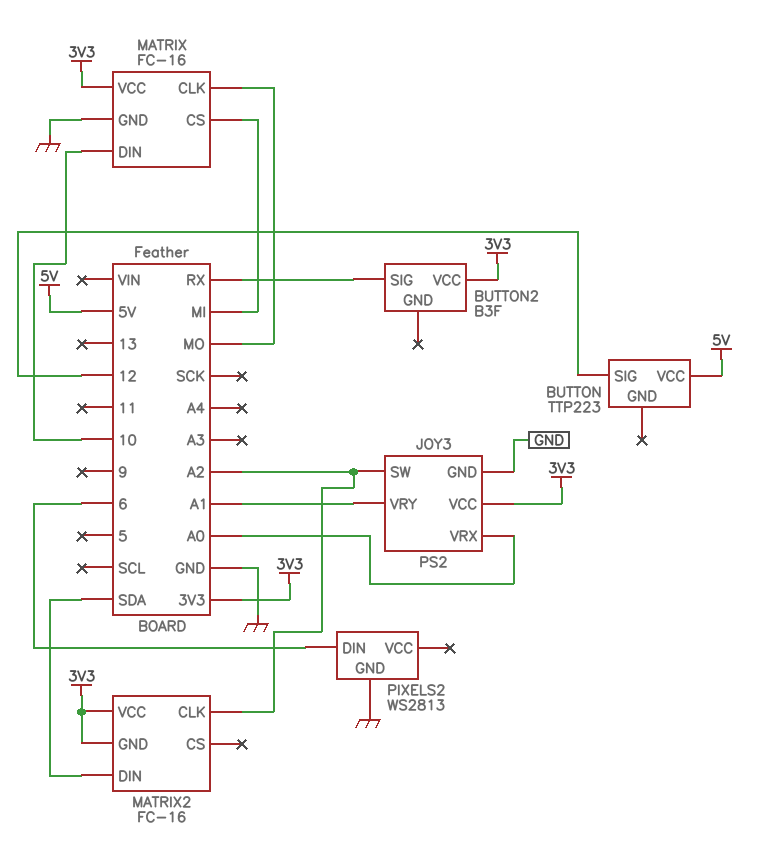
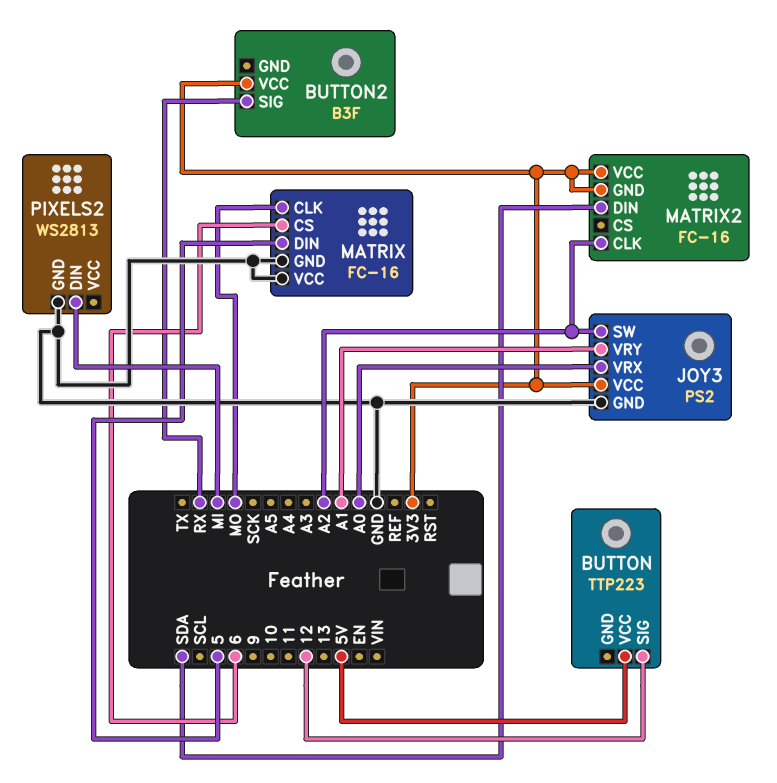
MATRIX pin CS: MI -> 6
MATRIX pin DIN: 10 -> 5
MATRIX pin VCC: 3V3 -> GND
PIXELS2 pin DIN: 6 -> MI

